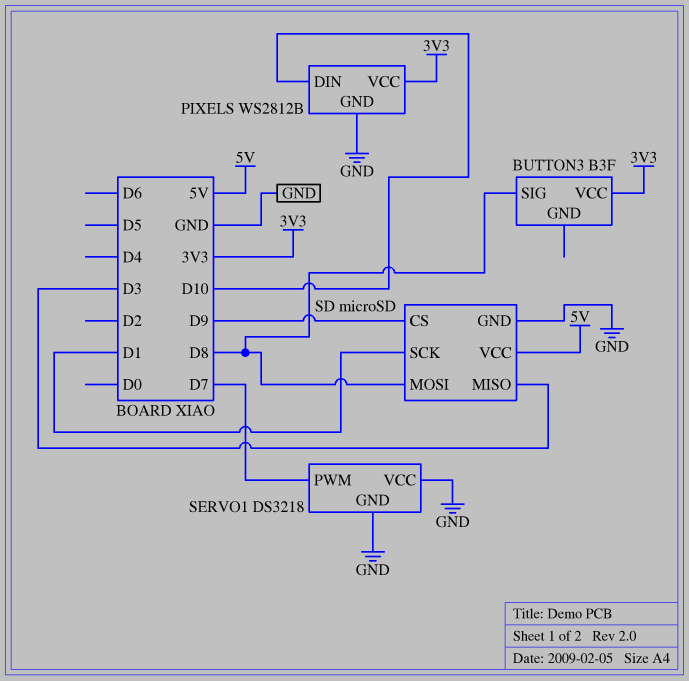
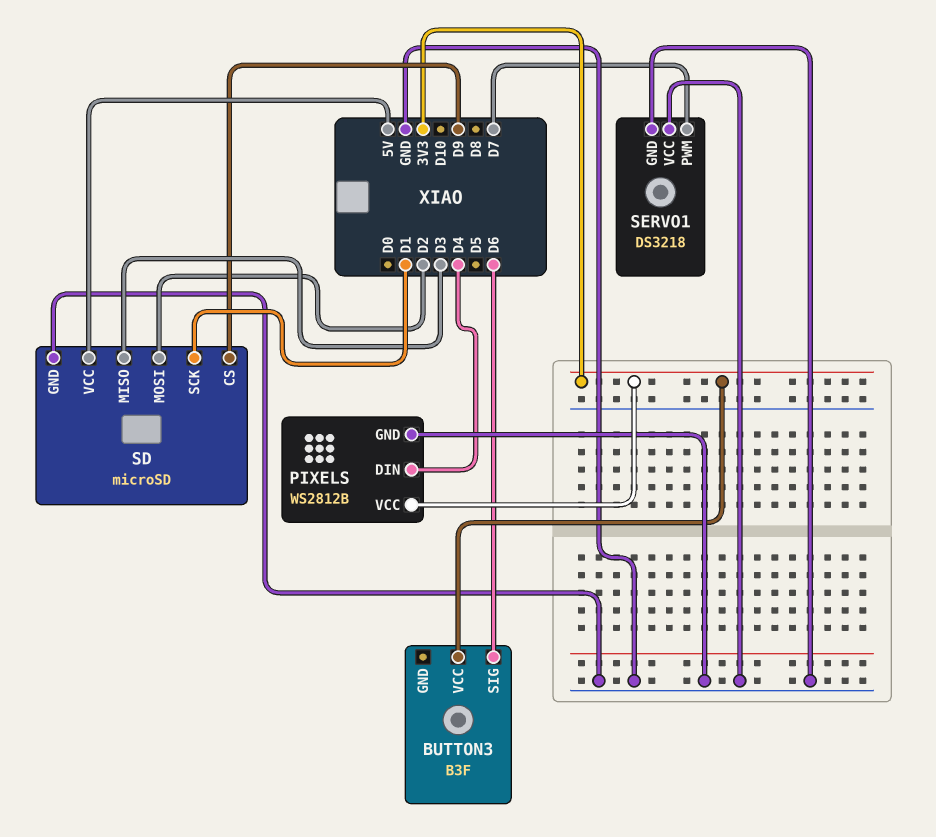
BUTTON3 pin SIG: D8 -> D6
PIXELS pin DIN: D10 -> D4
SD pin MOSI: D8 -> D2

